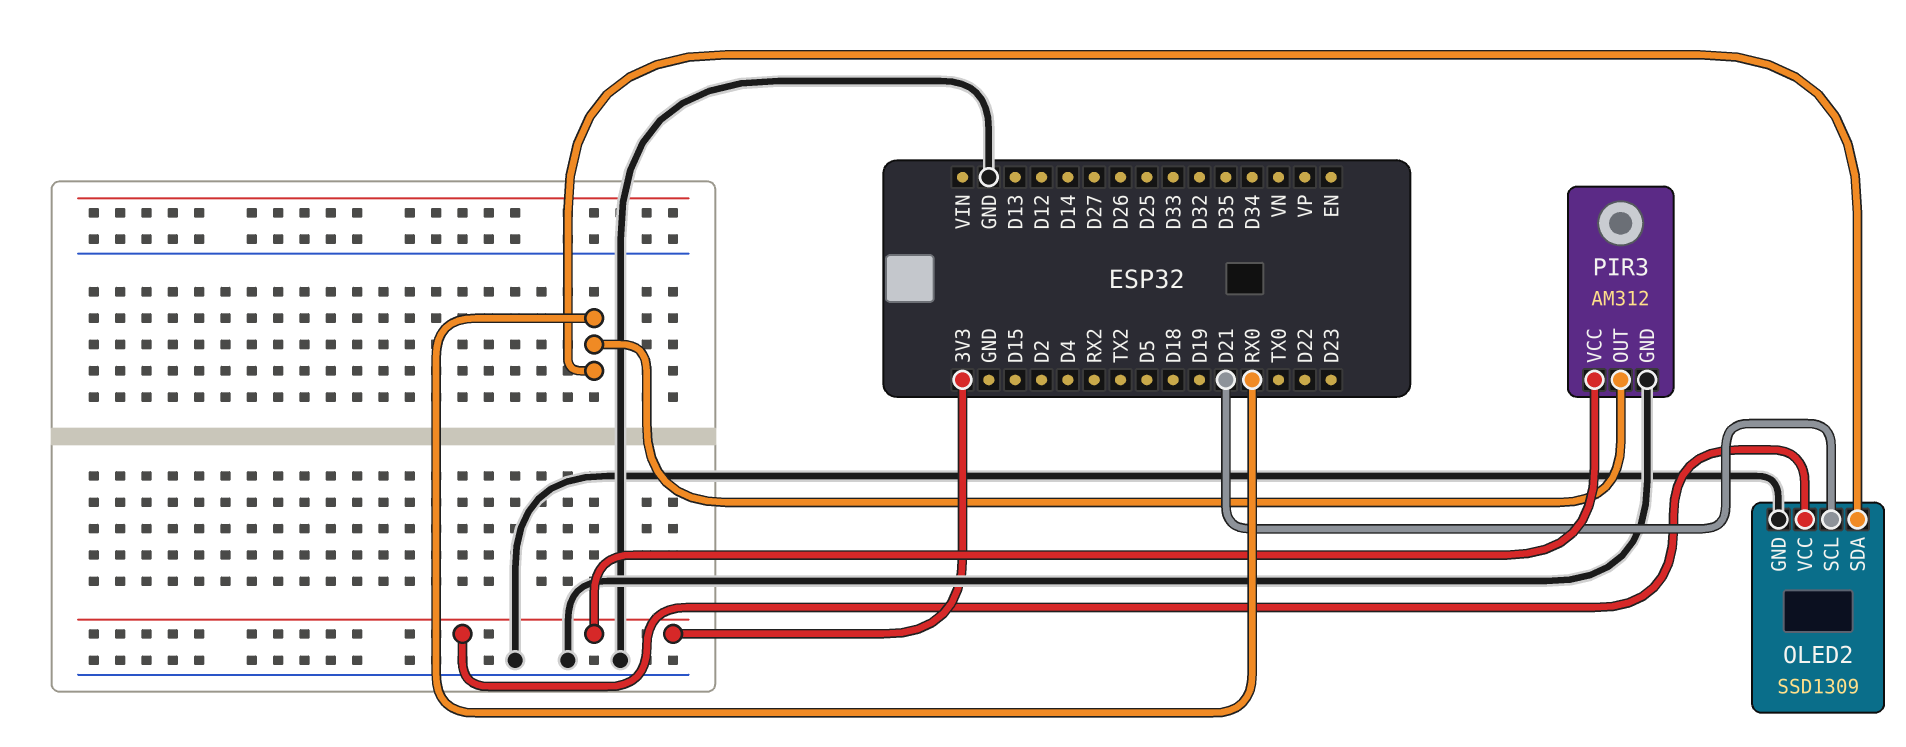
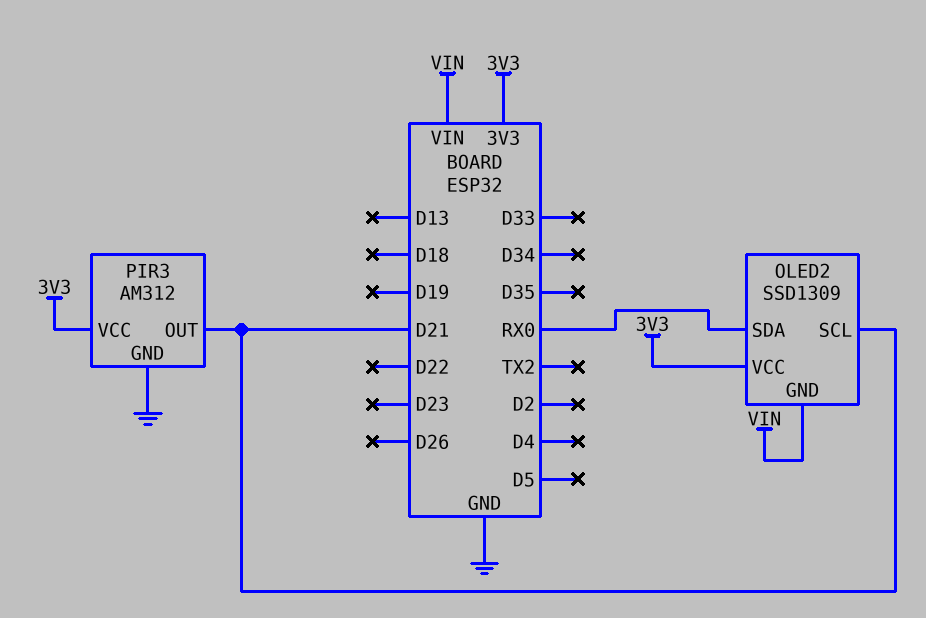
OLED2 pin GND: GND -> VIN
PIR3 pin OUT: RX0 -> D21

